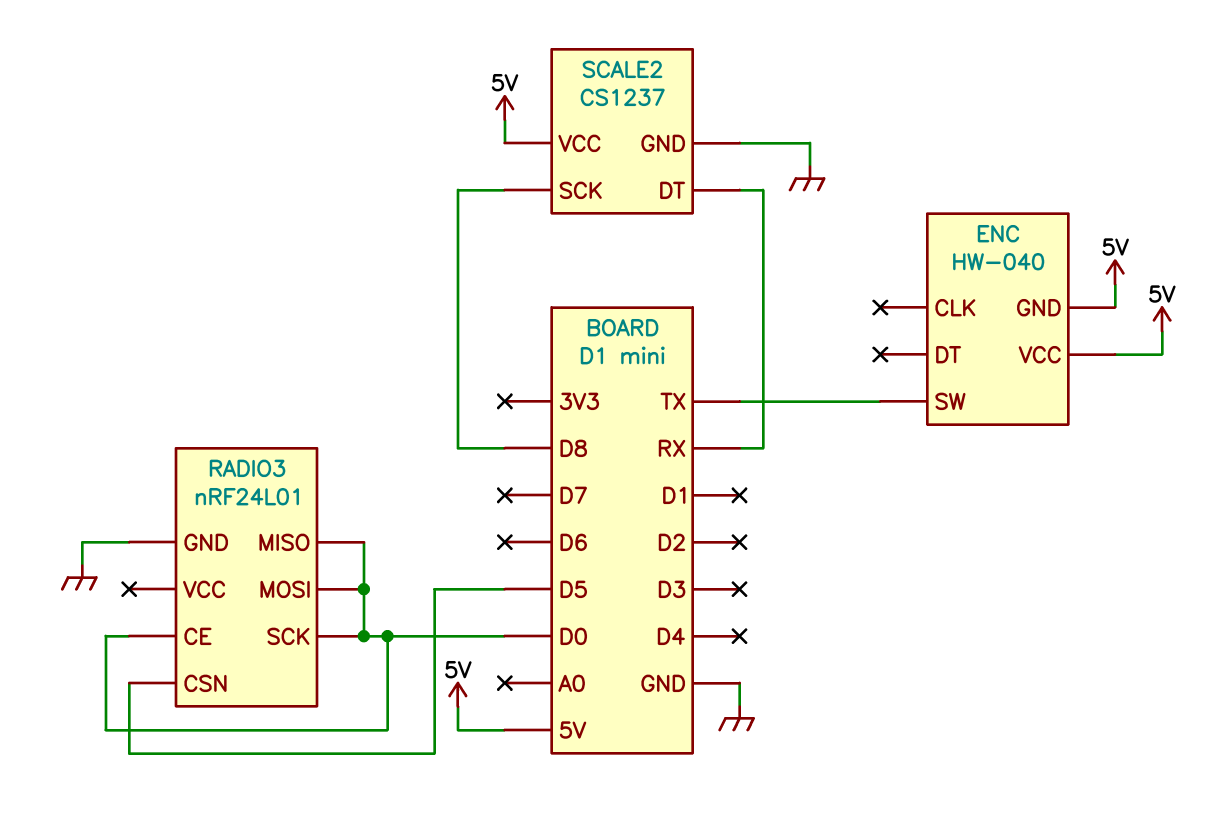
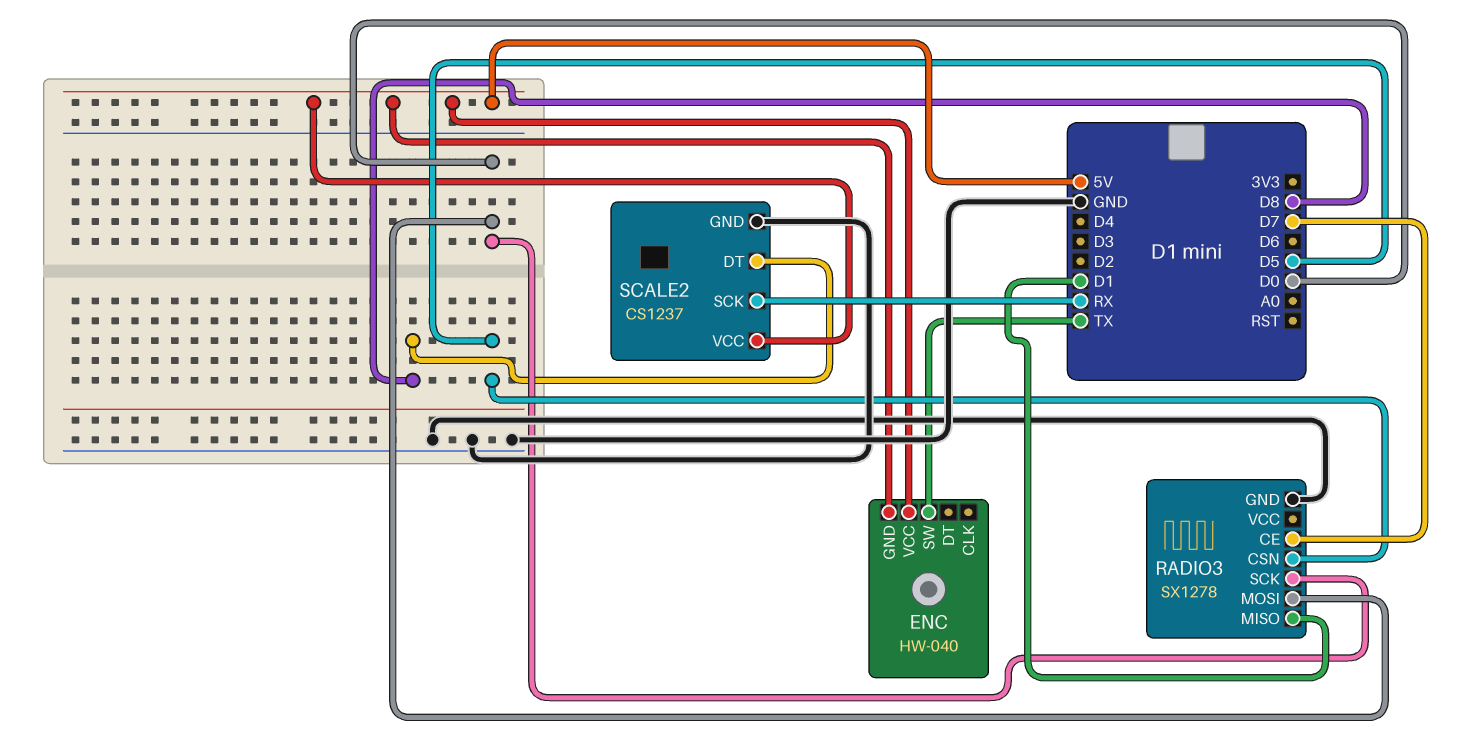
RADIO3: nRF24L01 -> SX1278
RADIO3 pin CE: D0 -> D7
RADIO3 pin MISO: D0 -> D1
SCALE2 pin DT: RX -> D8
SCALE2 pin SCK: D8 -> RX

